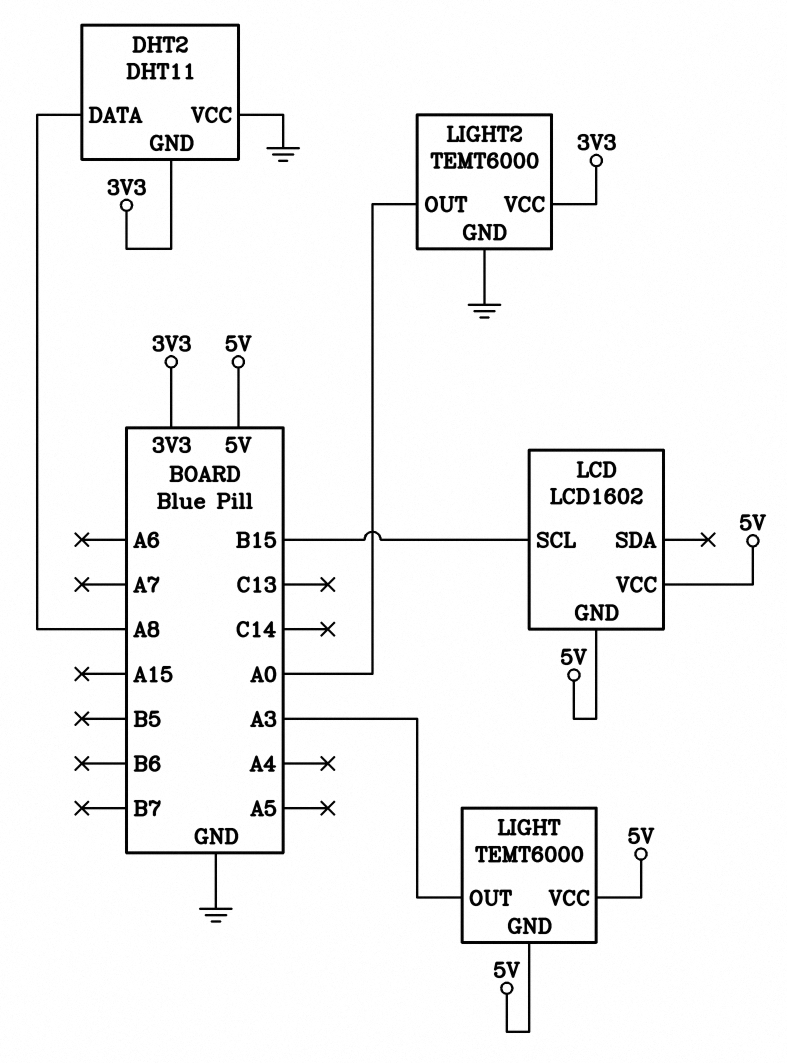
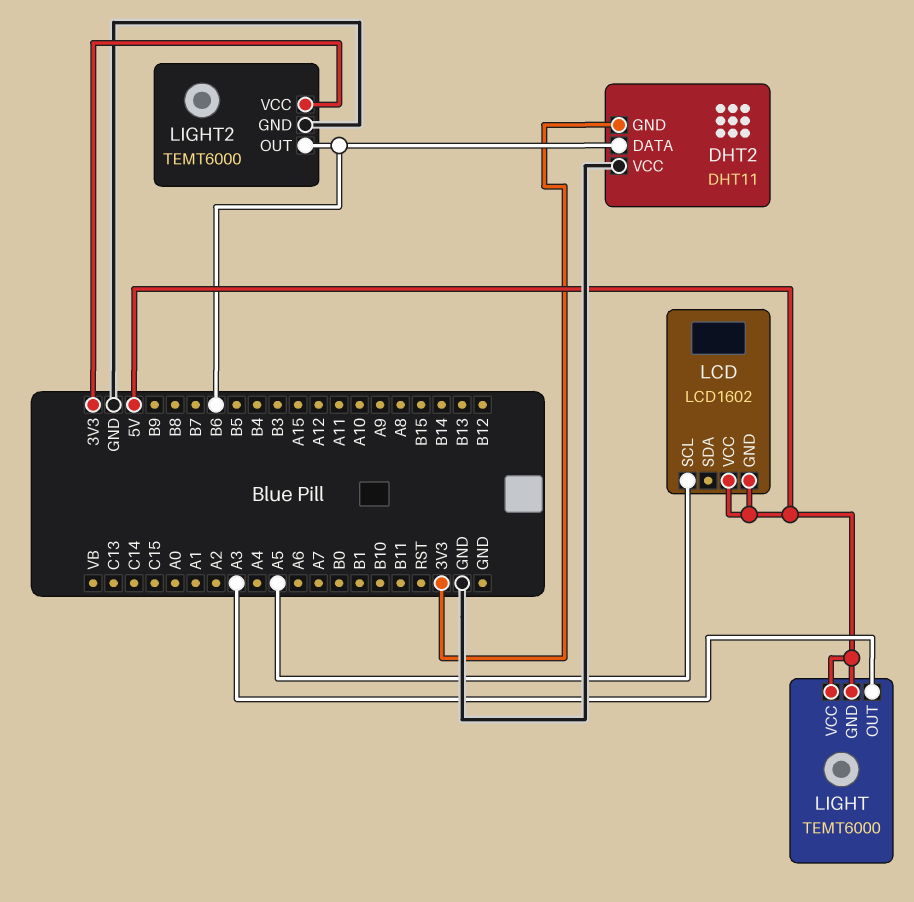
DHT2 pin DATA: A8 -> B6
LCD pin SCL: B15 -> A5
LIGHT2 pin OUT: A0 -> B6

